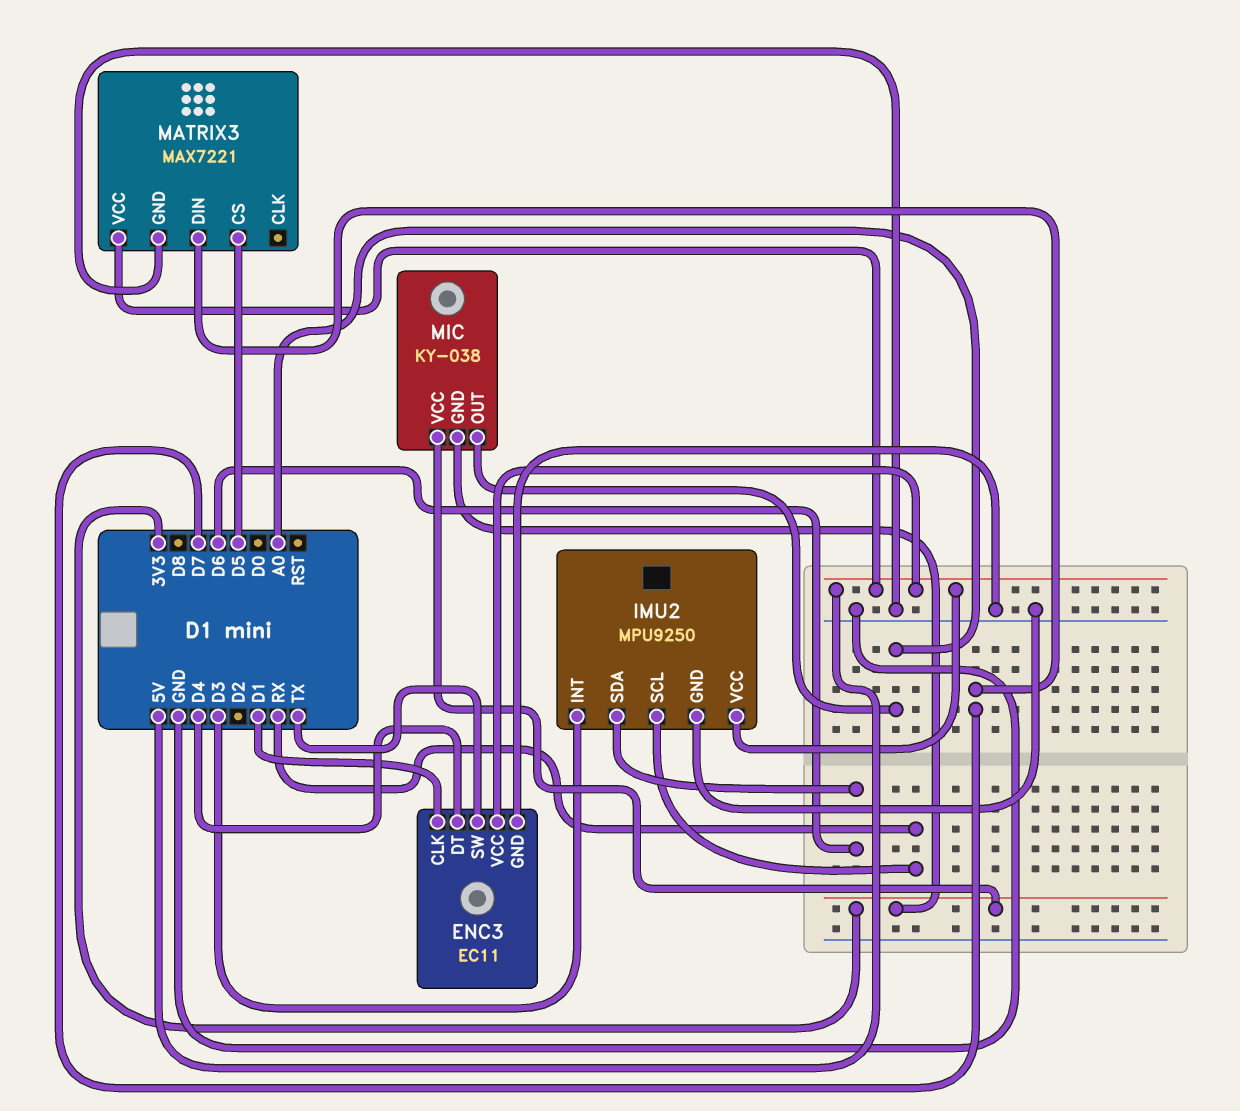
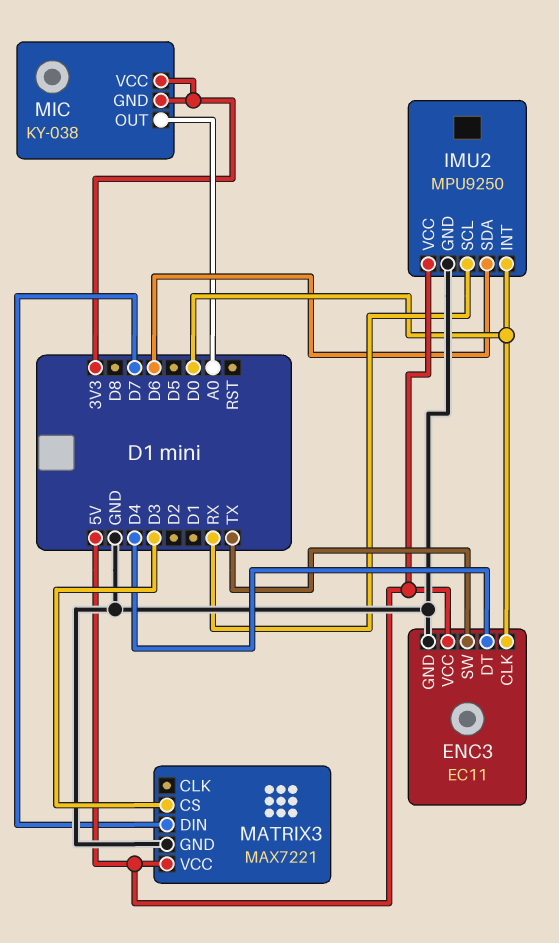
ENC3 pin CLK: D1 -> D0
IMU2 pin INT: D3 -> D0
MATRIX3 pin CS: D5 -> D3

